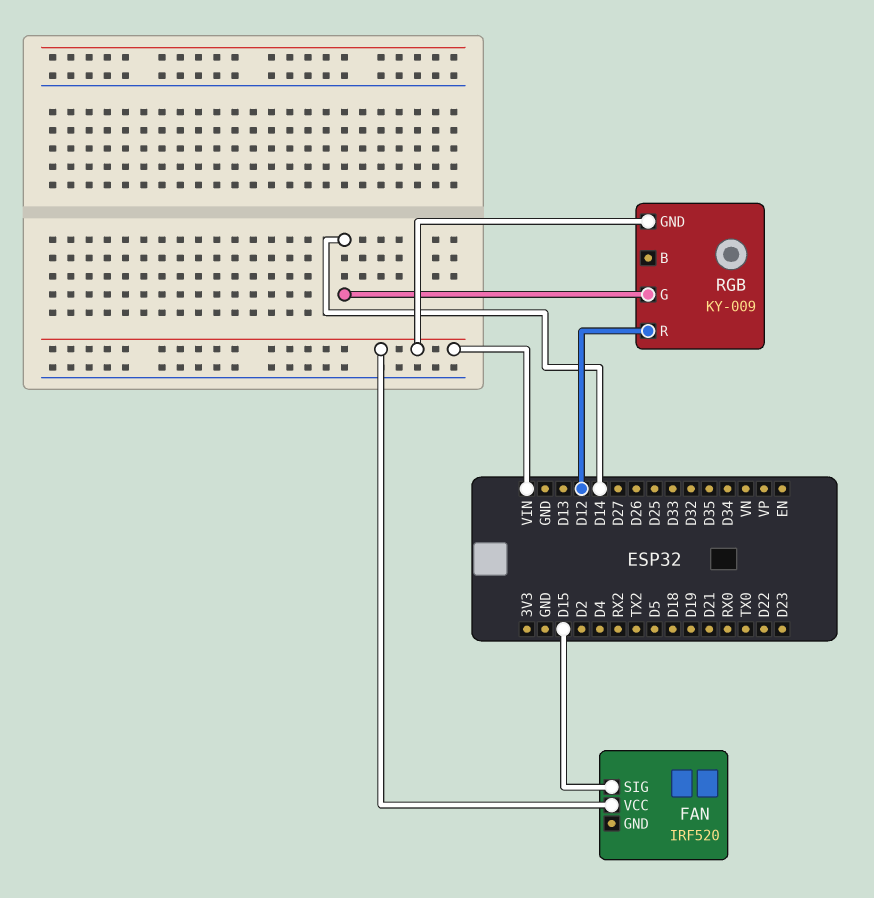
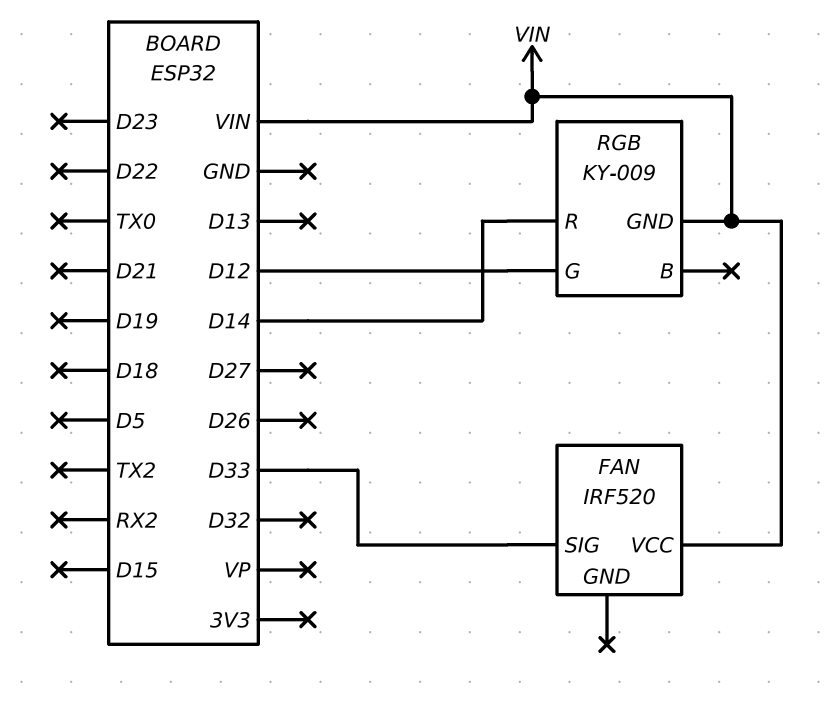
FAN pin SIG: D15 -> D33
RGB pin G: D14 -> D12
RGB pin R: D12 -> D14

